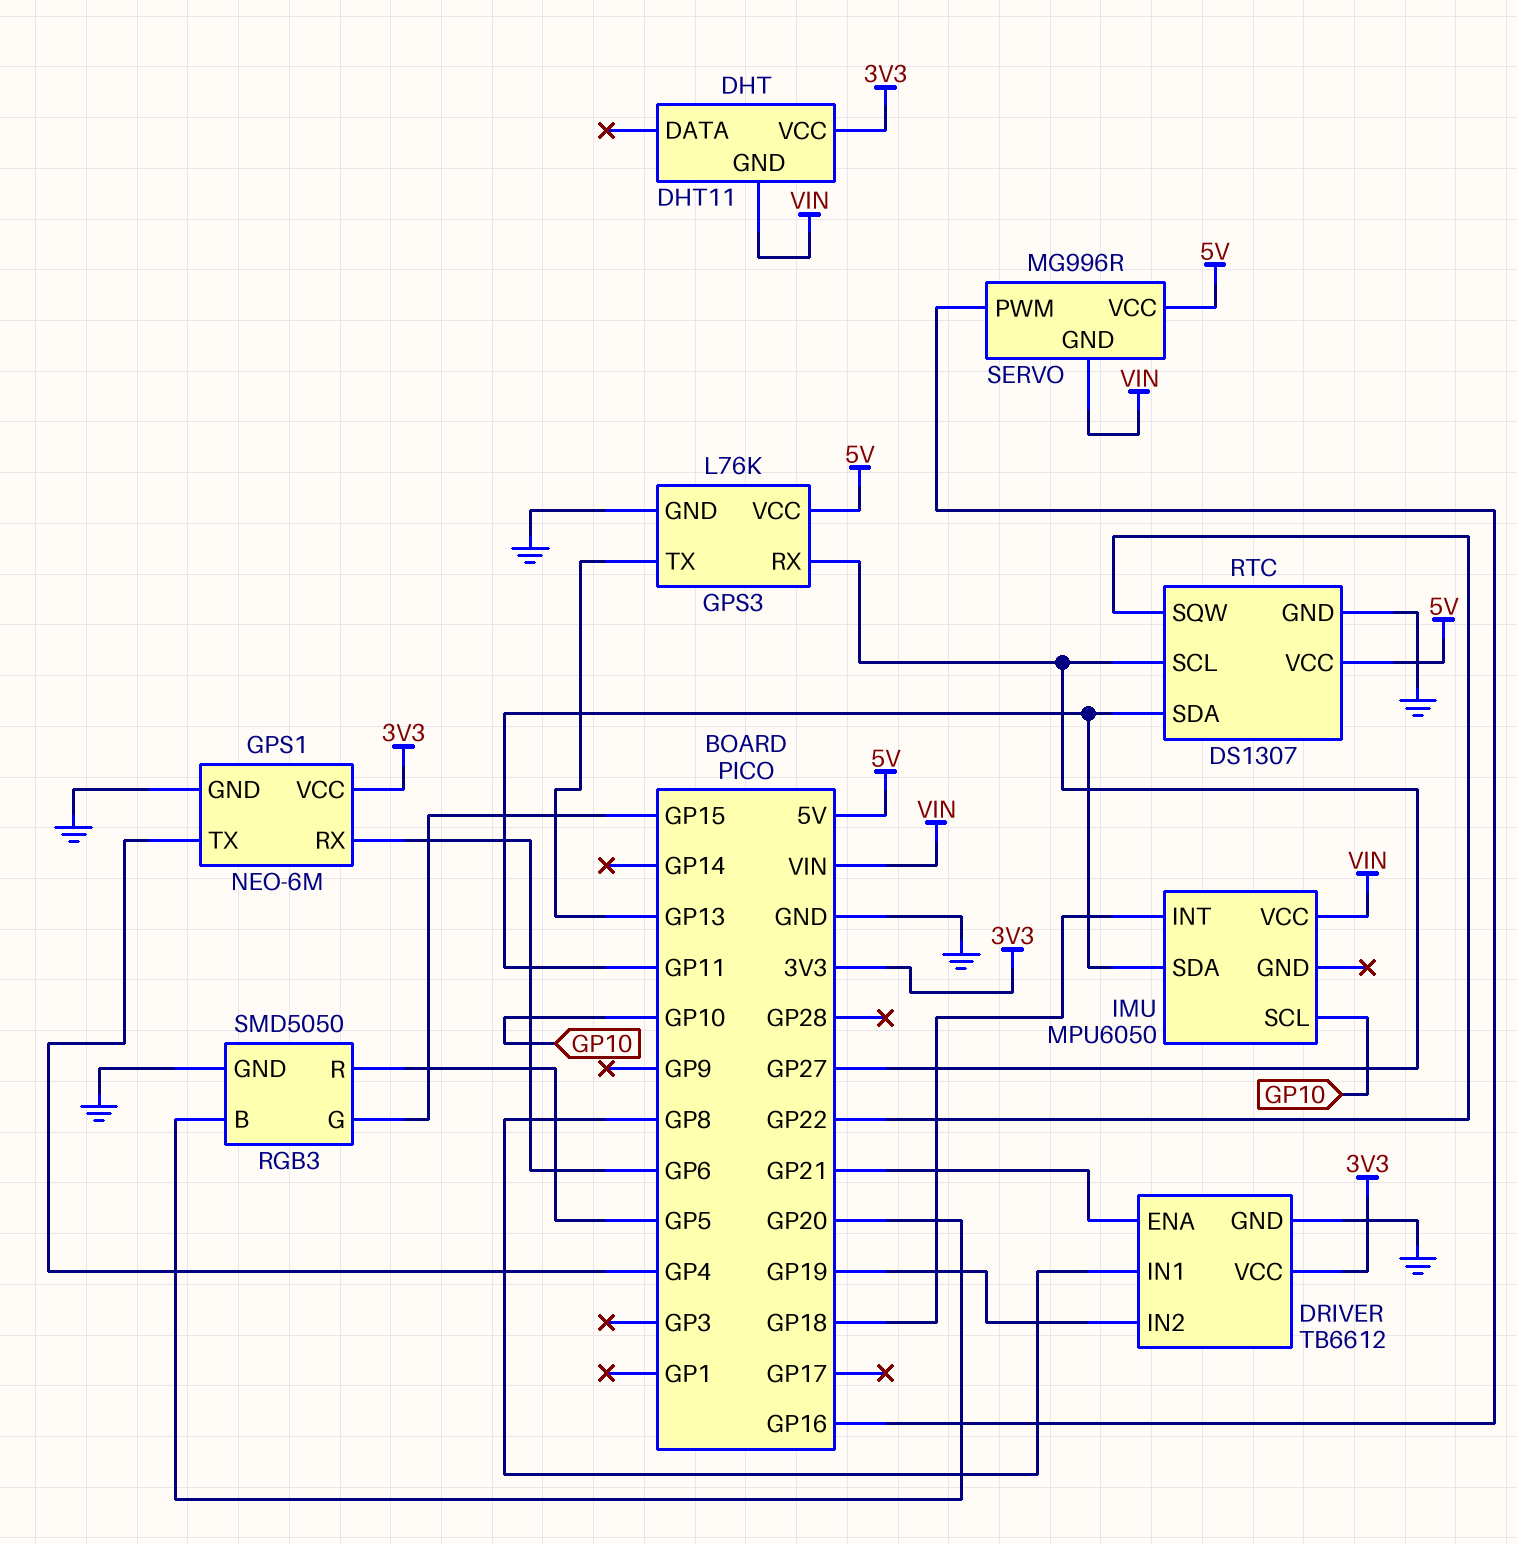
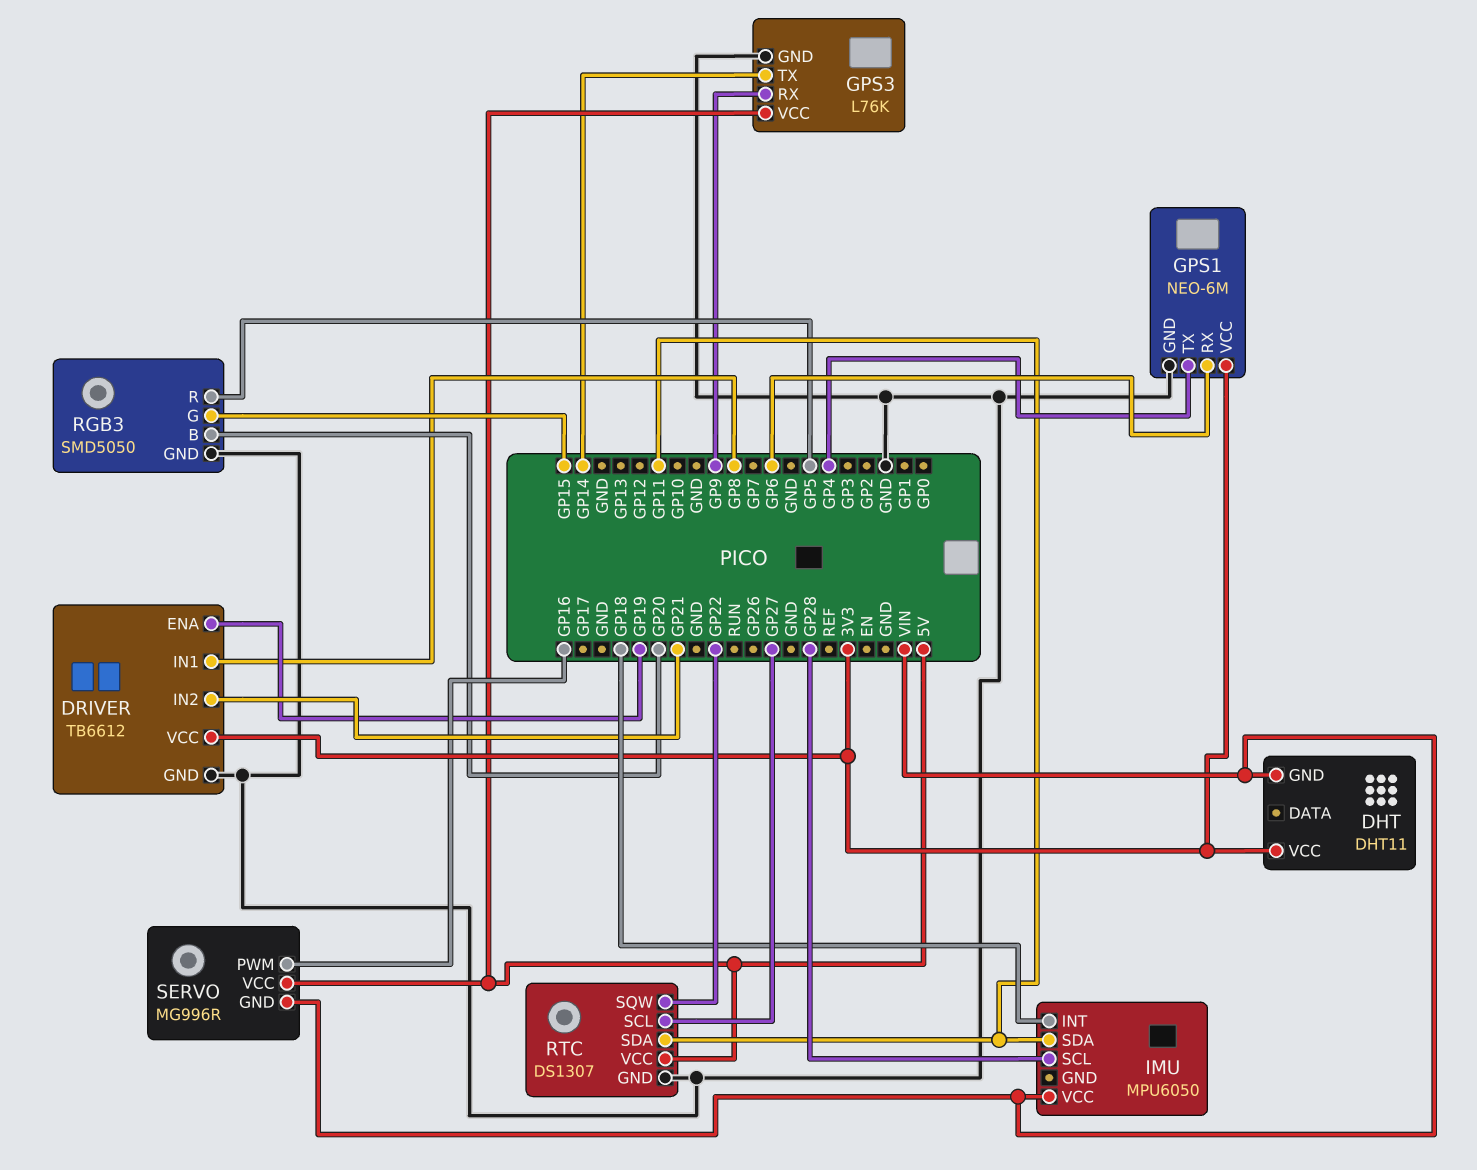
DRIVER pin ENA: GP21 -> GP19
DRIVER pin IN2: GP19 -> GP21
GPS3 pin RX: GP27 -> GP9
GPS3 pin TX: GP13 -> GP14
IMU pin SCL: GP10 -> GP28

